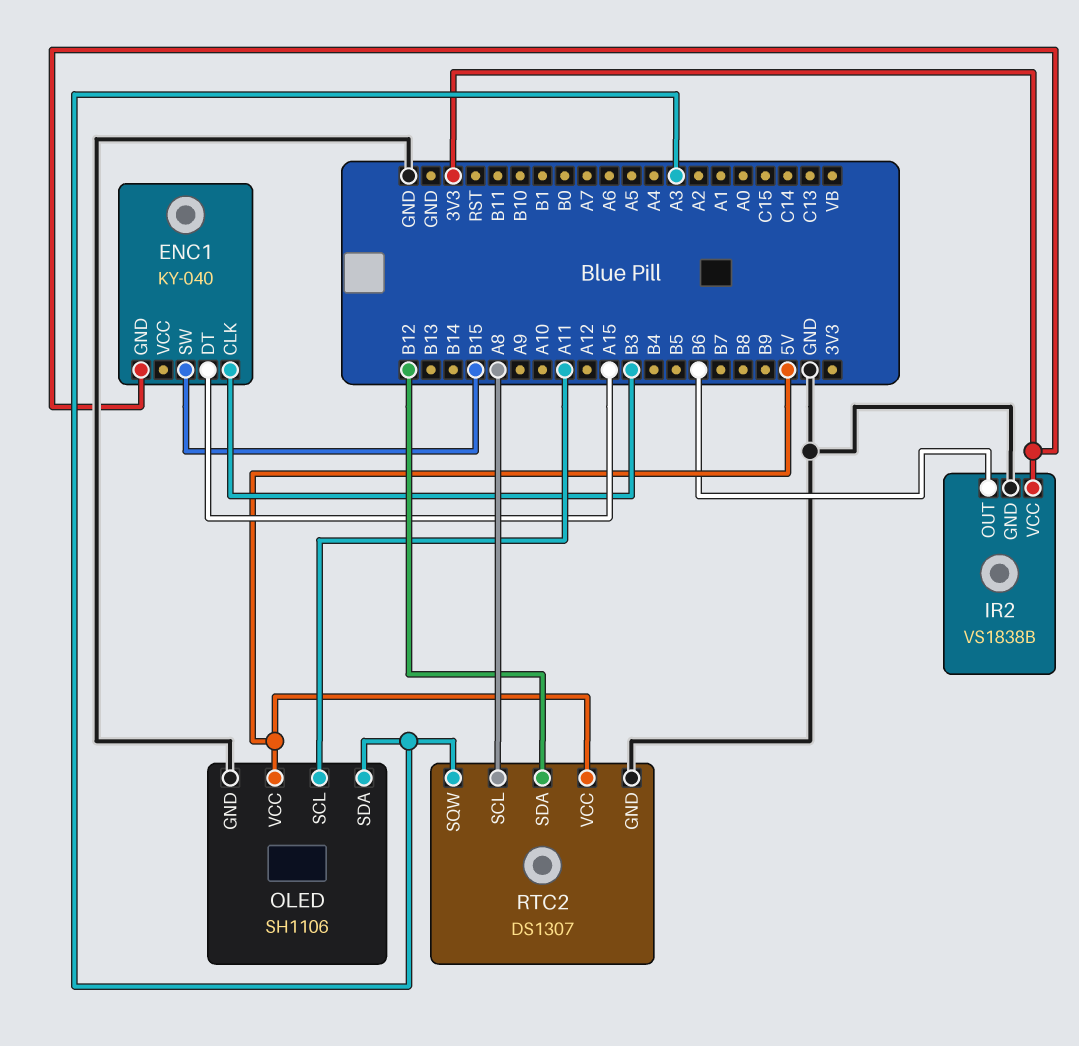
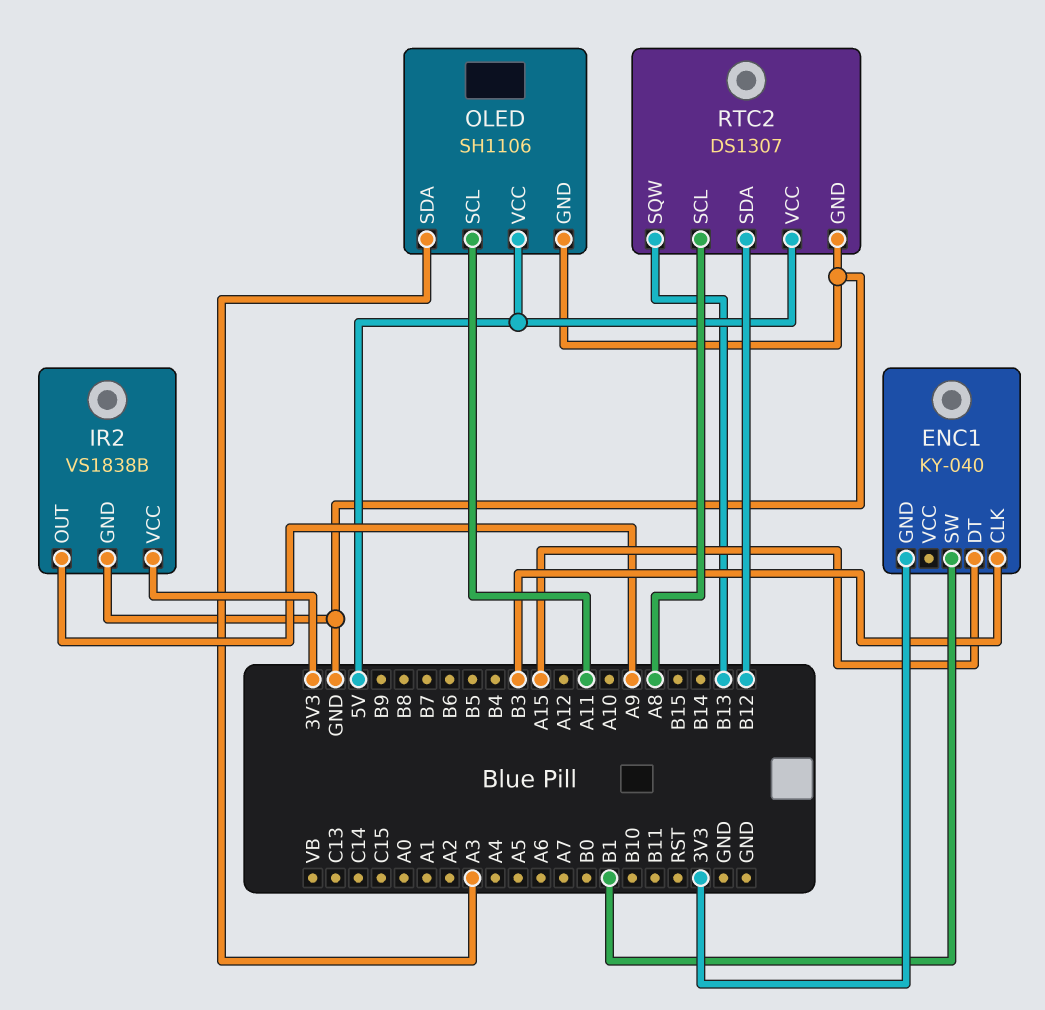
ENC1 pin SW: B15 -> B1
IR2 pin OUT: B6 -> A9
RTC2 pin SQW: A3 -> B13

